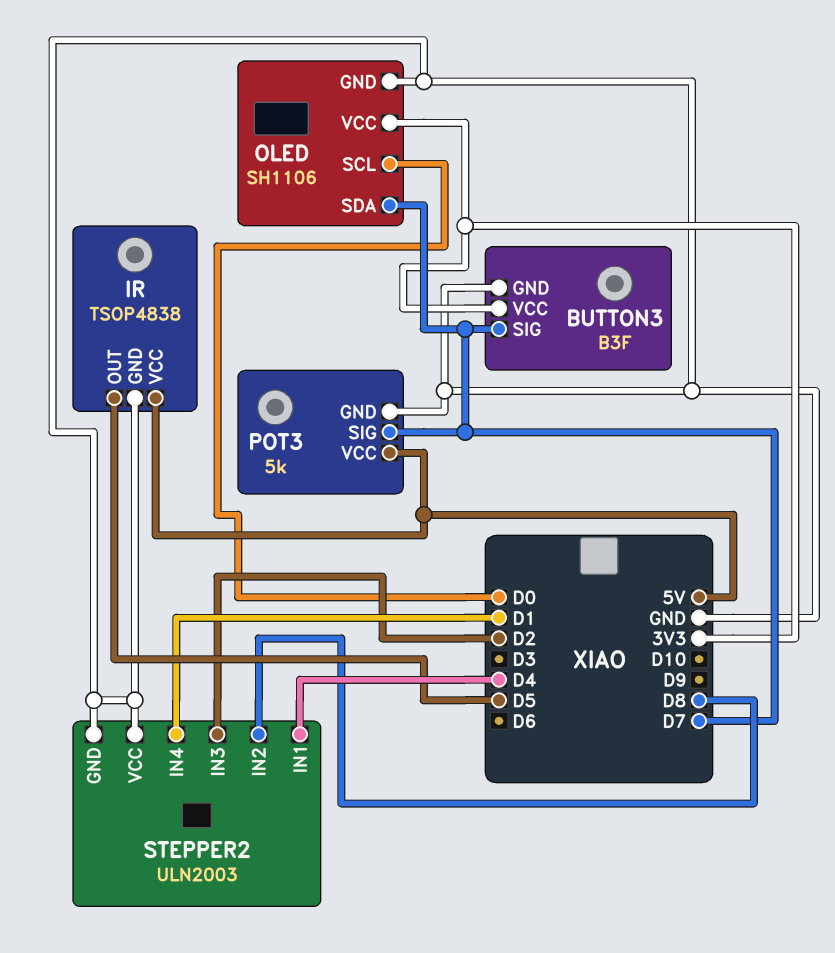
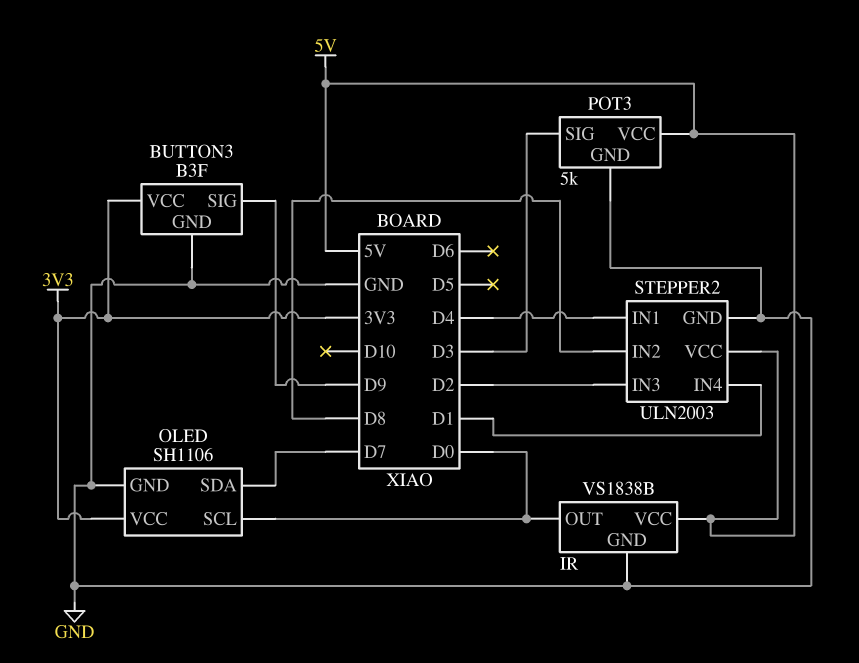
BUTTON3 pin SIG: D7 -> D9
IR: TSOP4838 -> VS1838B
IR pin OUT: D5 -> D0
POT3 pin SIG: D7 -> D3
STEPPER2 pin VCC: GND -> 5V

